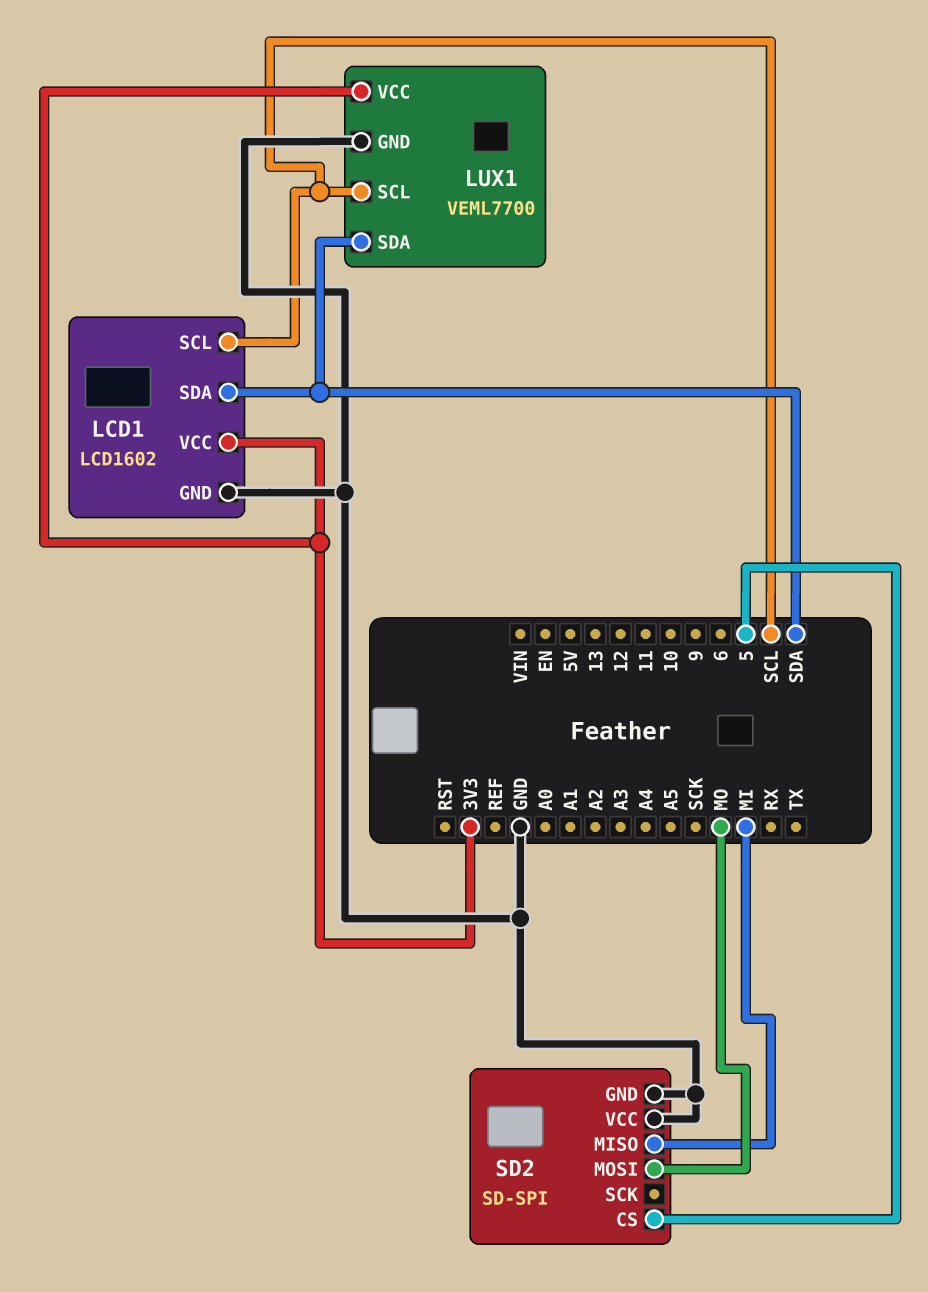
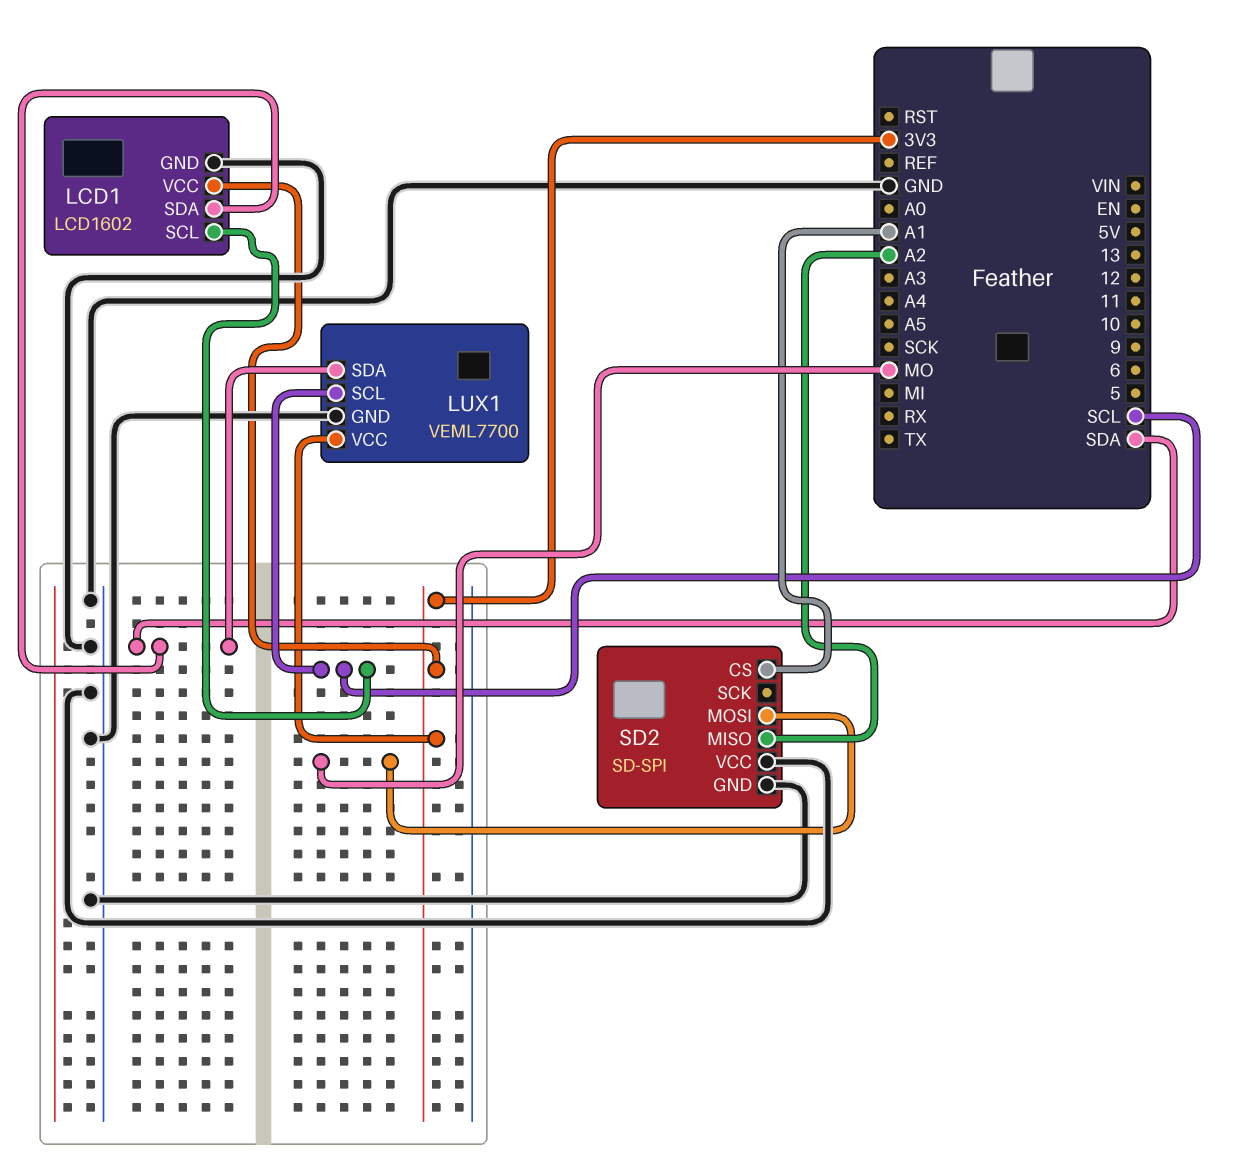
SD2 pin CS: 5 -> A1
SD2 pin MISO: MI -> A2

